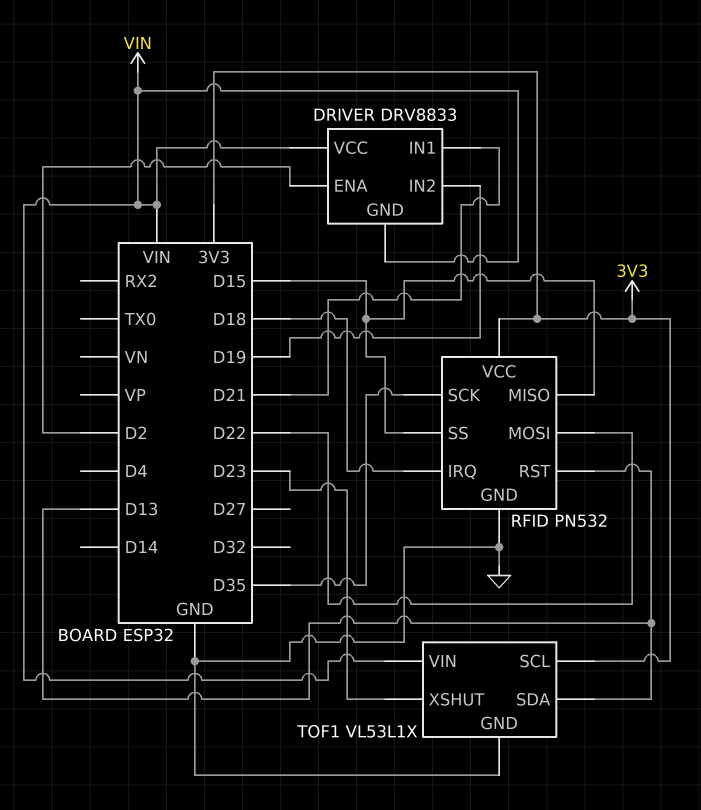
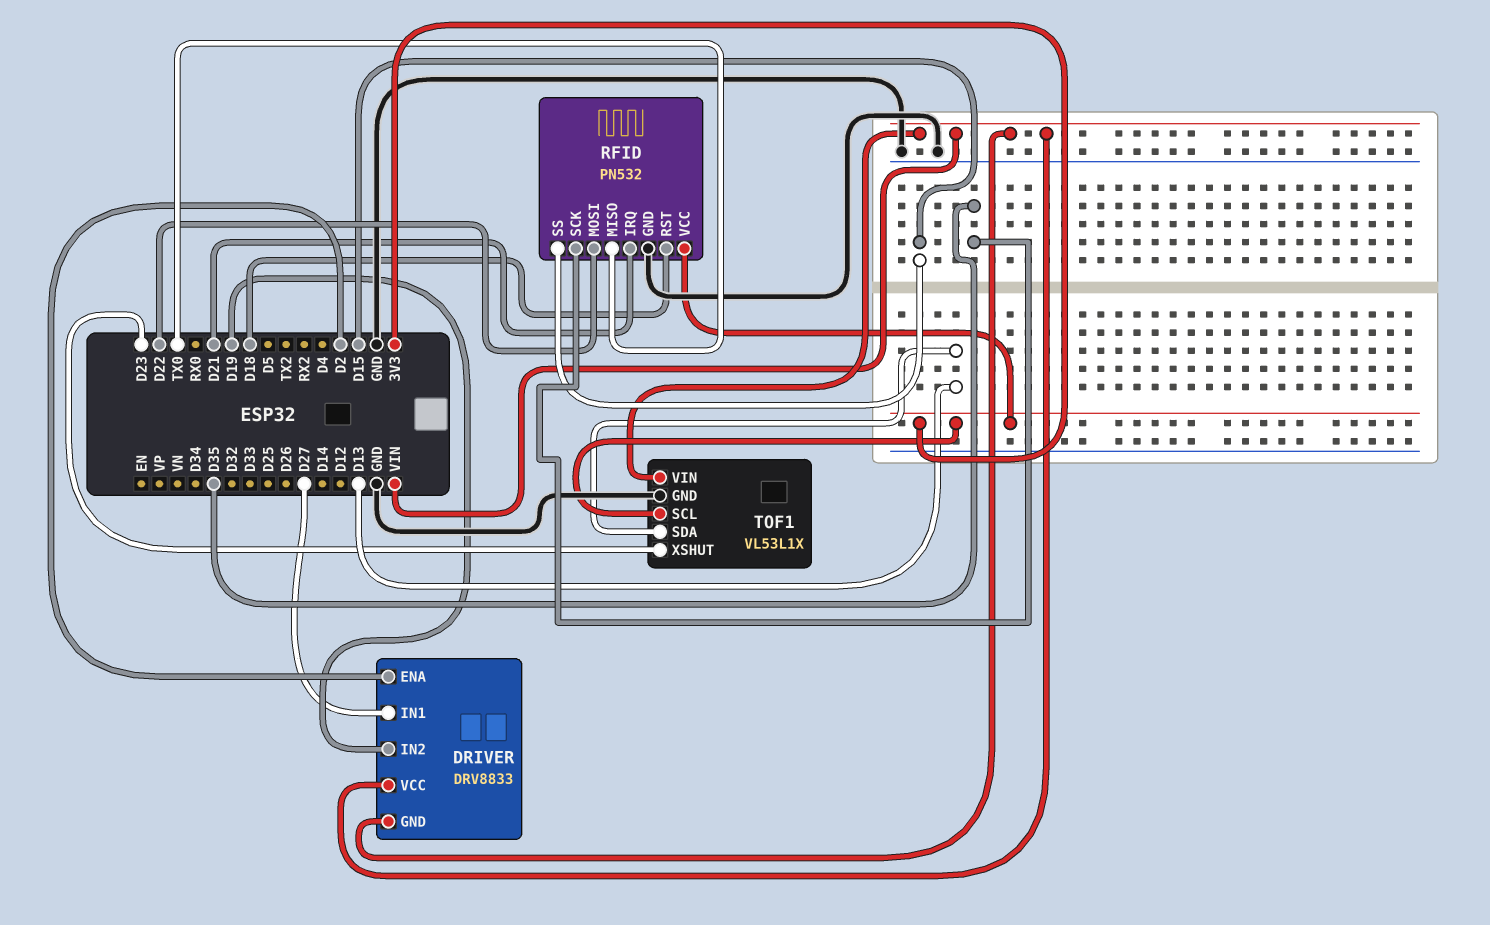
DRIVER pin IN1: D21 -> D27
RFID pin IRQ: D18 -> D21
RFID pin MISO: D15 -> TX0
RFID pin RST: D13 -> D18

